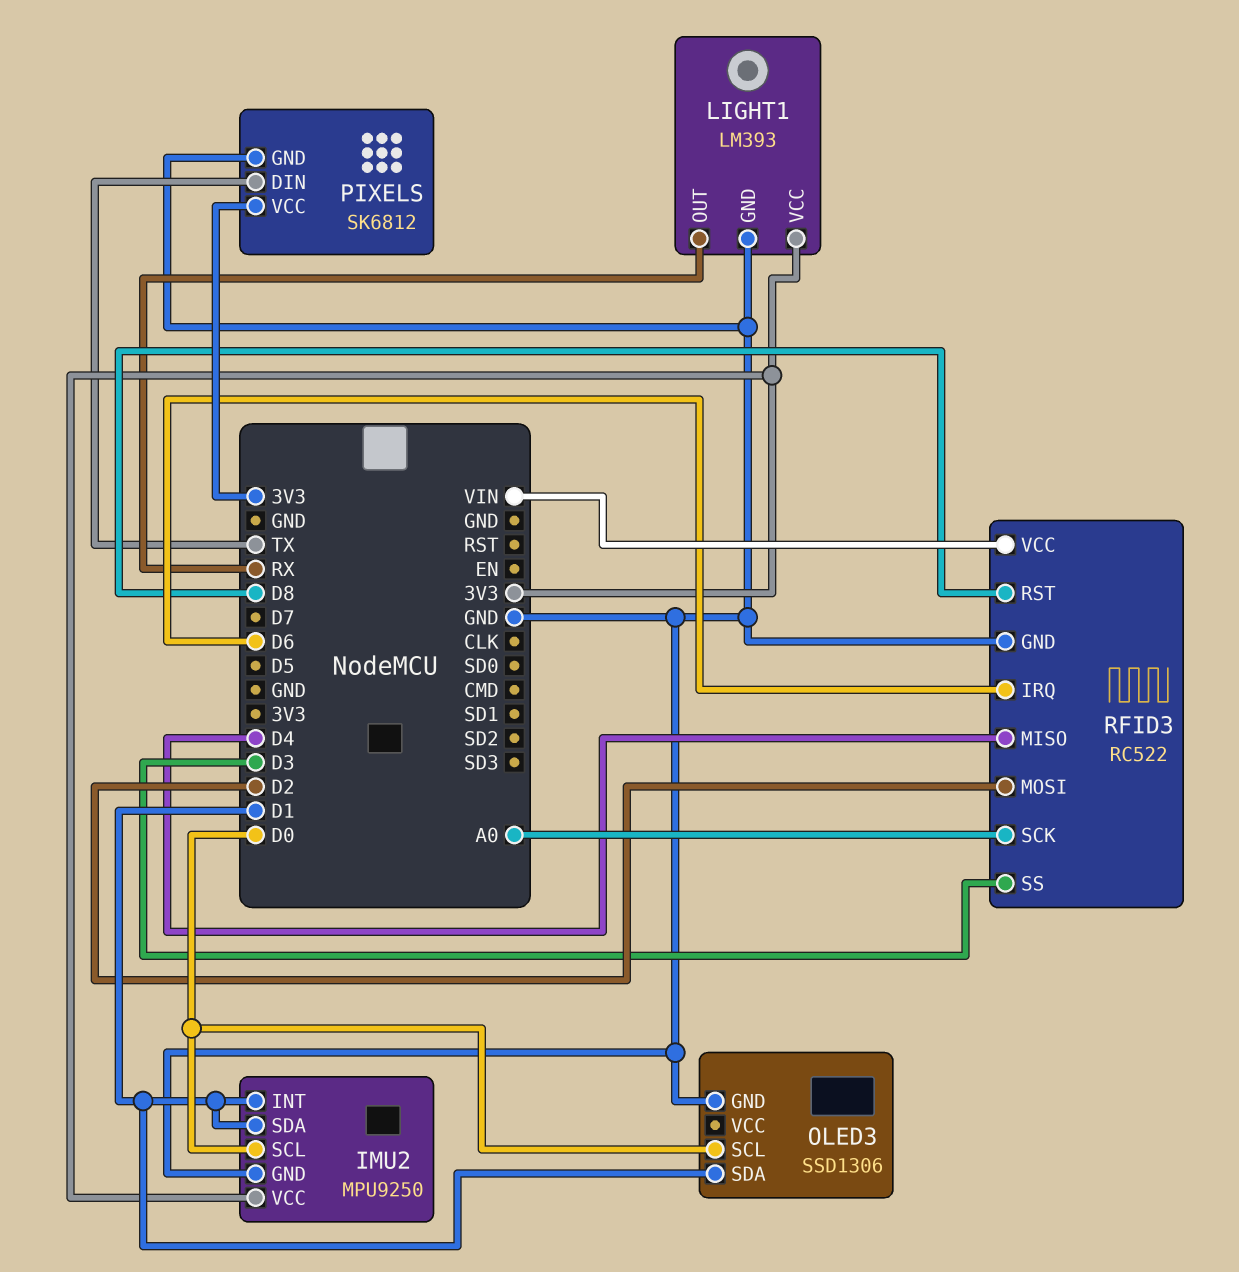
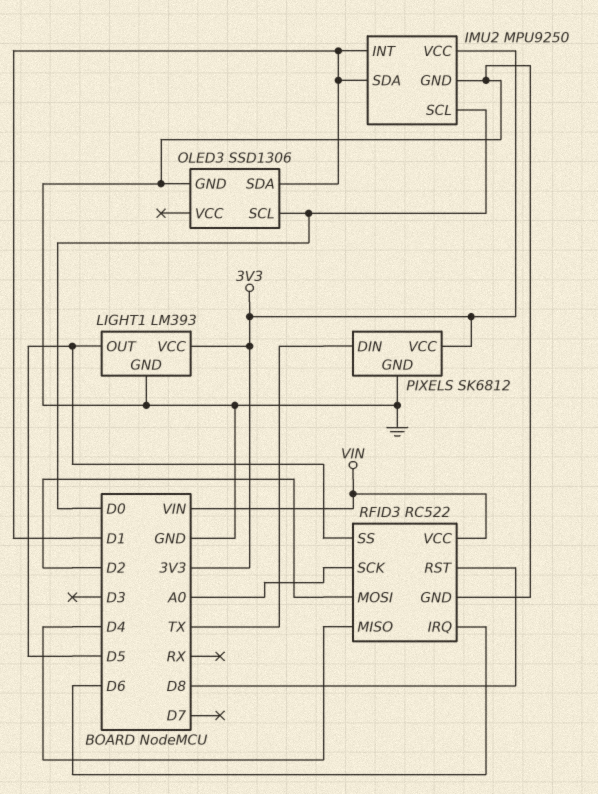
LIGHT1 pin OUT: RX -> D5
RFID3 pin SS: D3 -> D5

